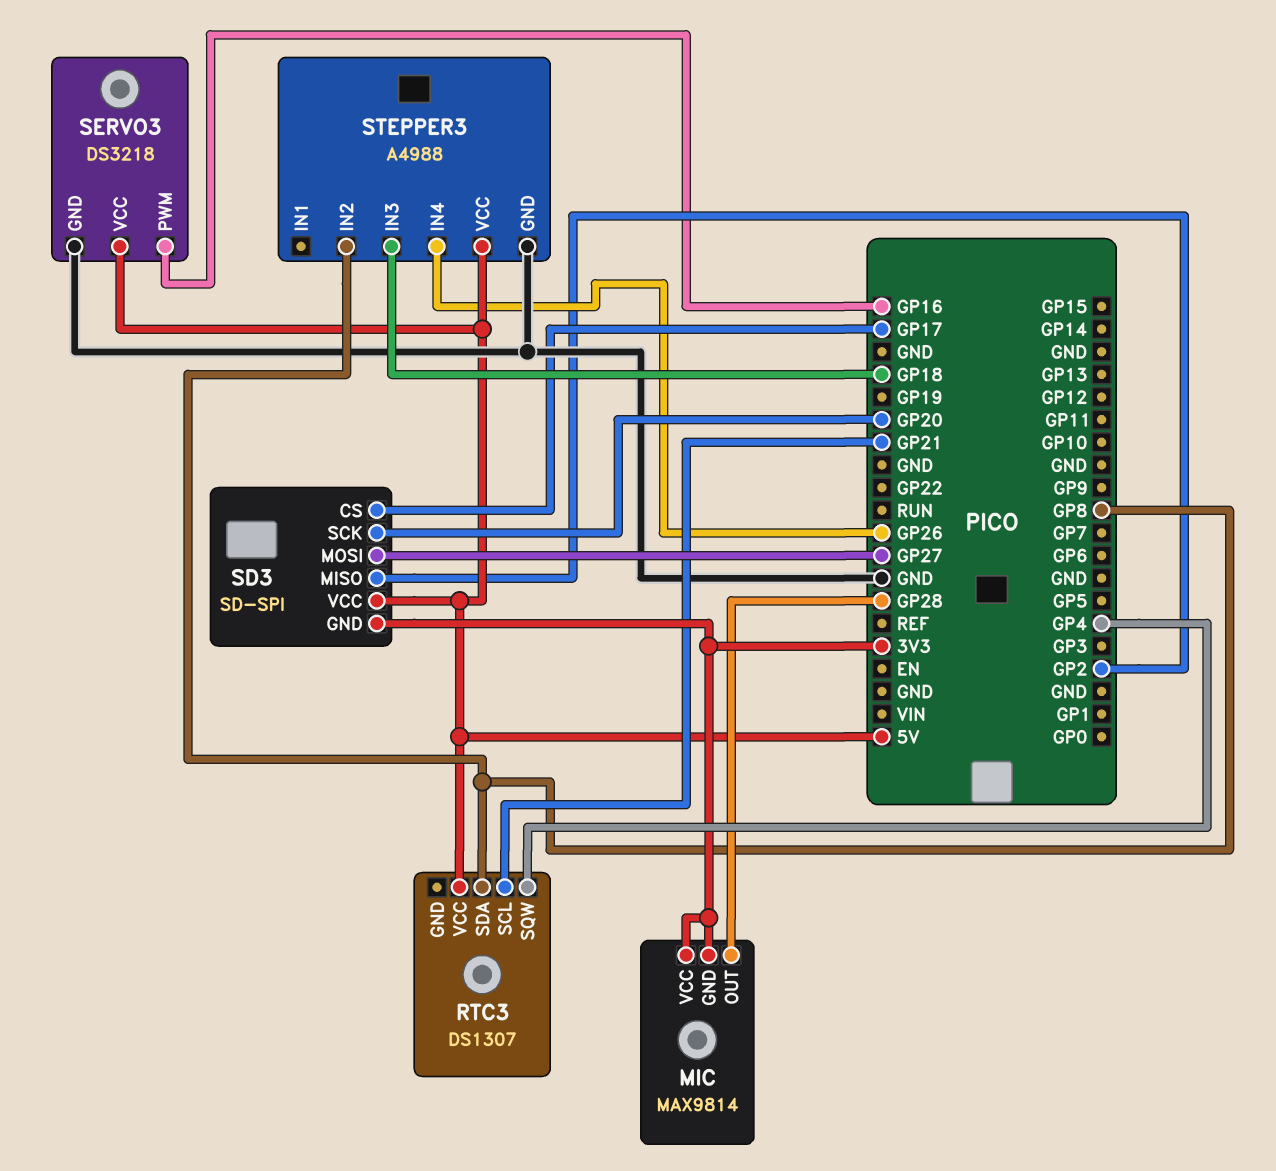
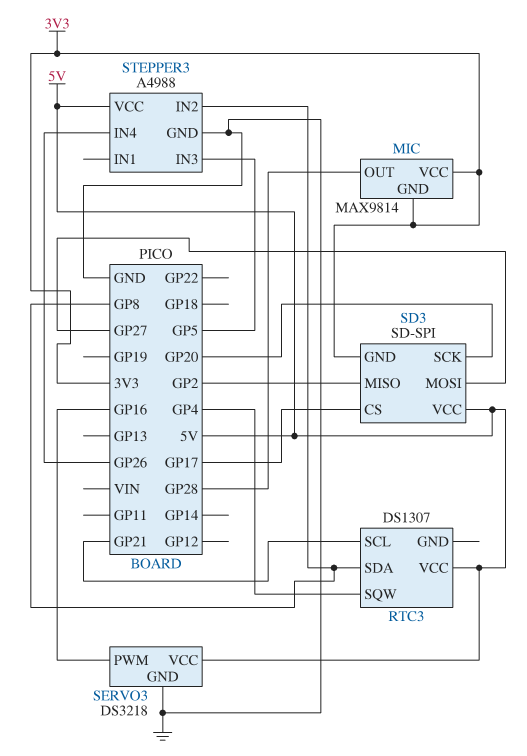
STEPPER3 pin IN3: GP18 -> GP5

